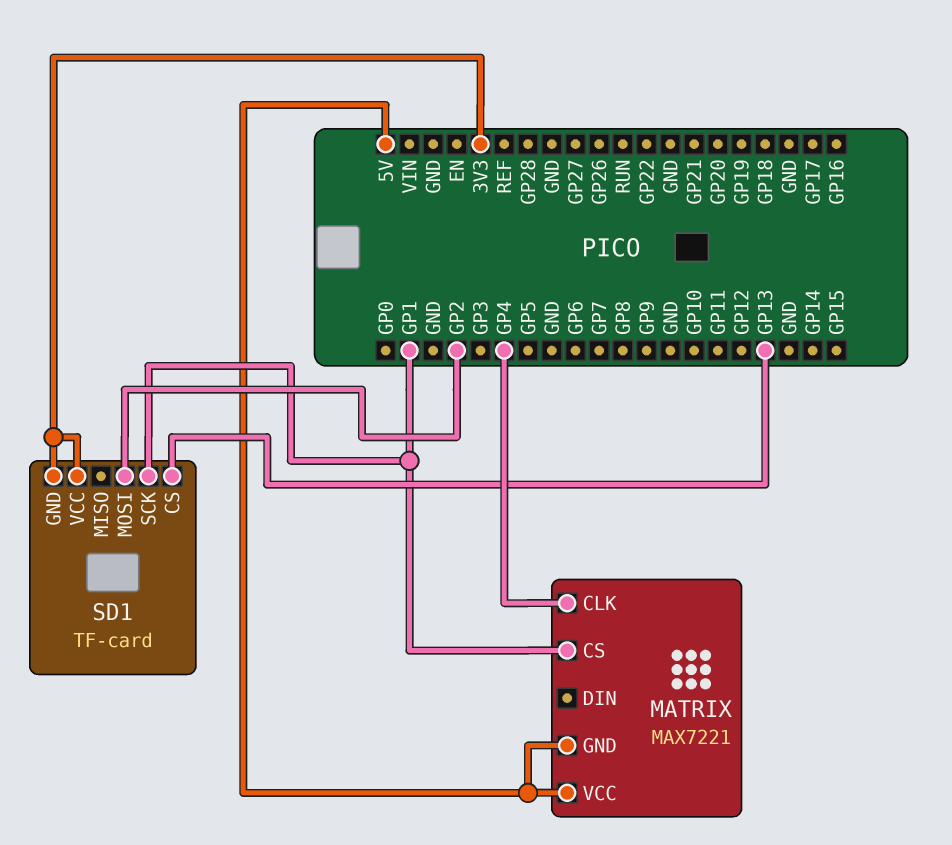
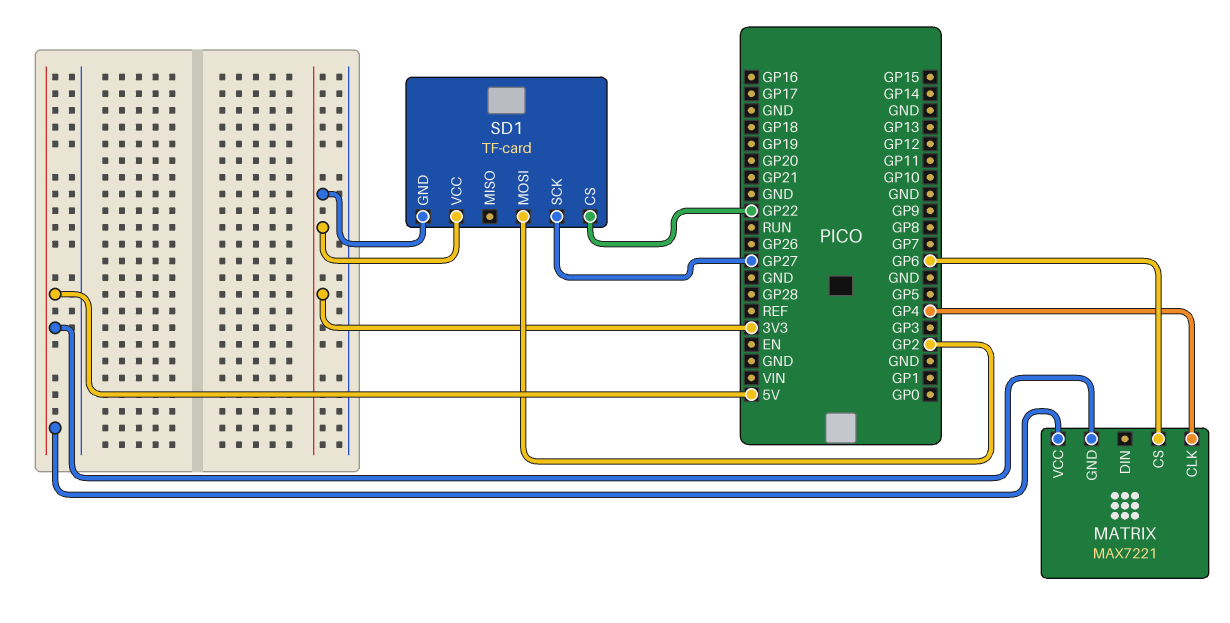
MATRIX pin CS: GP1 -> GP6
SD1 pin CS: GP13 -> GP22
SD1 pin SCK: GP1 -> GP27

